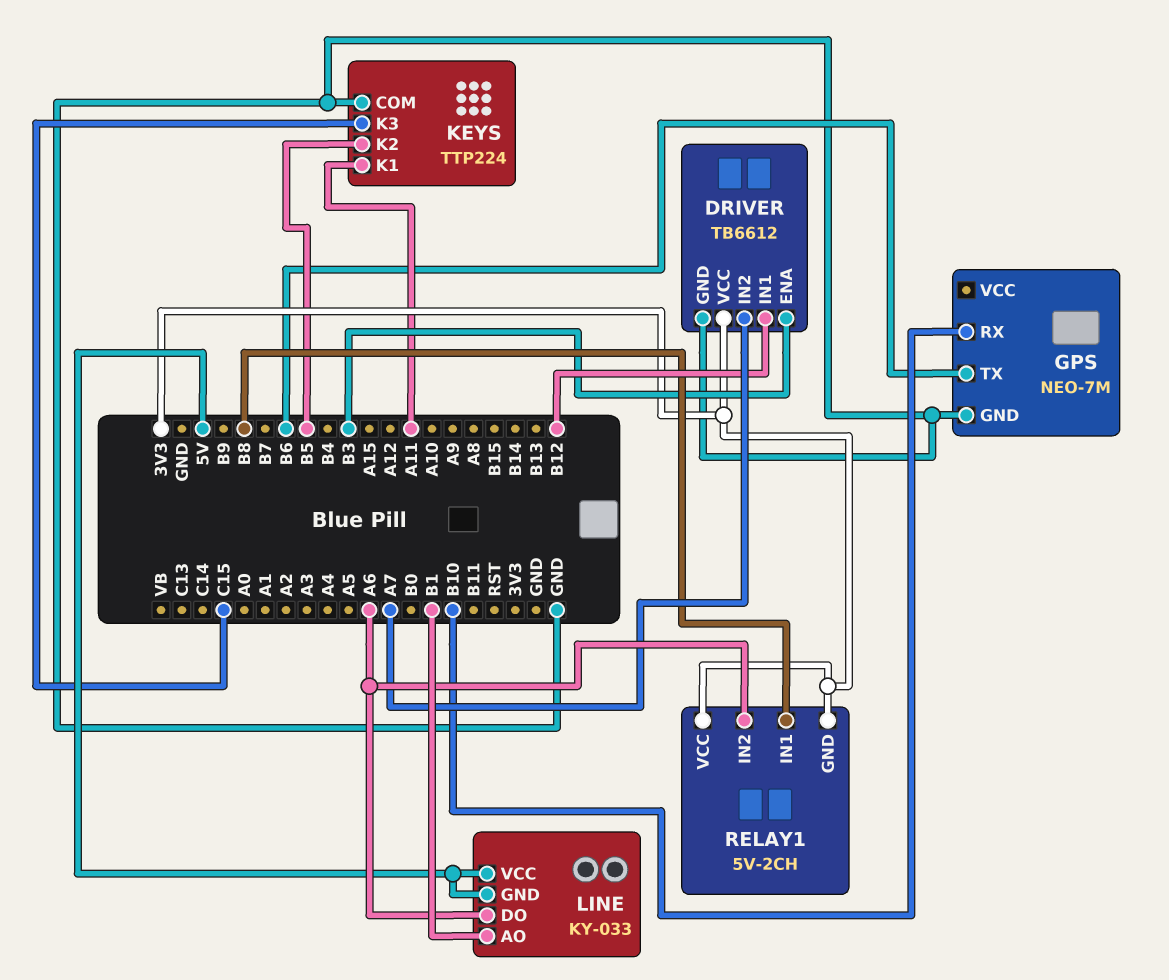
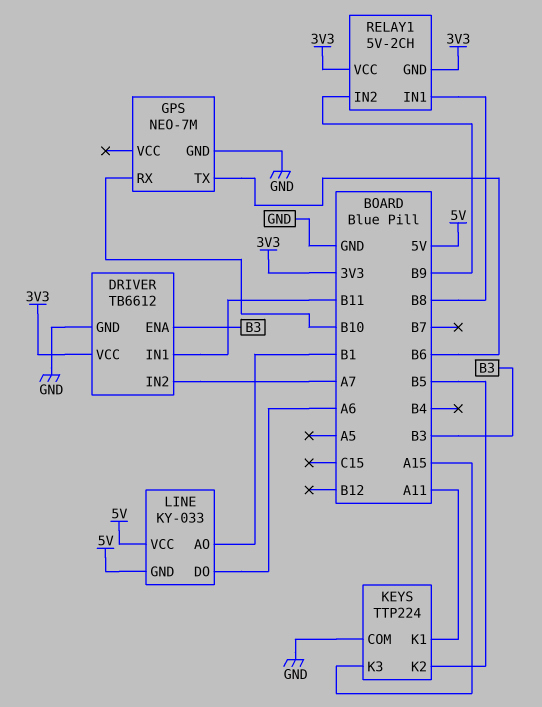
DRIVER pin IN1: B12 -> B11
KEYS pin K3: C15 -> A15
RELAY1 pin IN2: A6 -> B9

